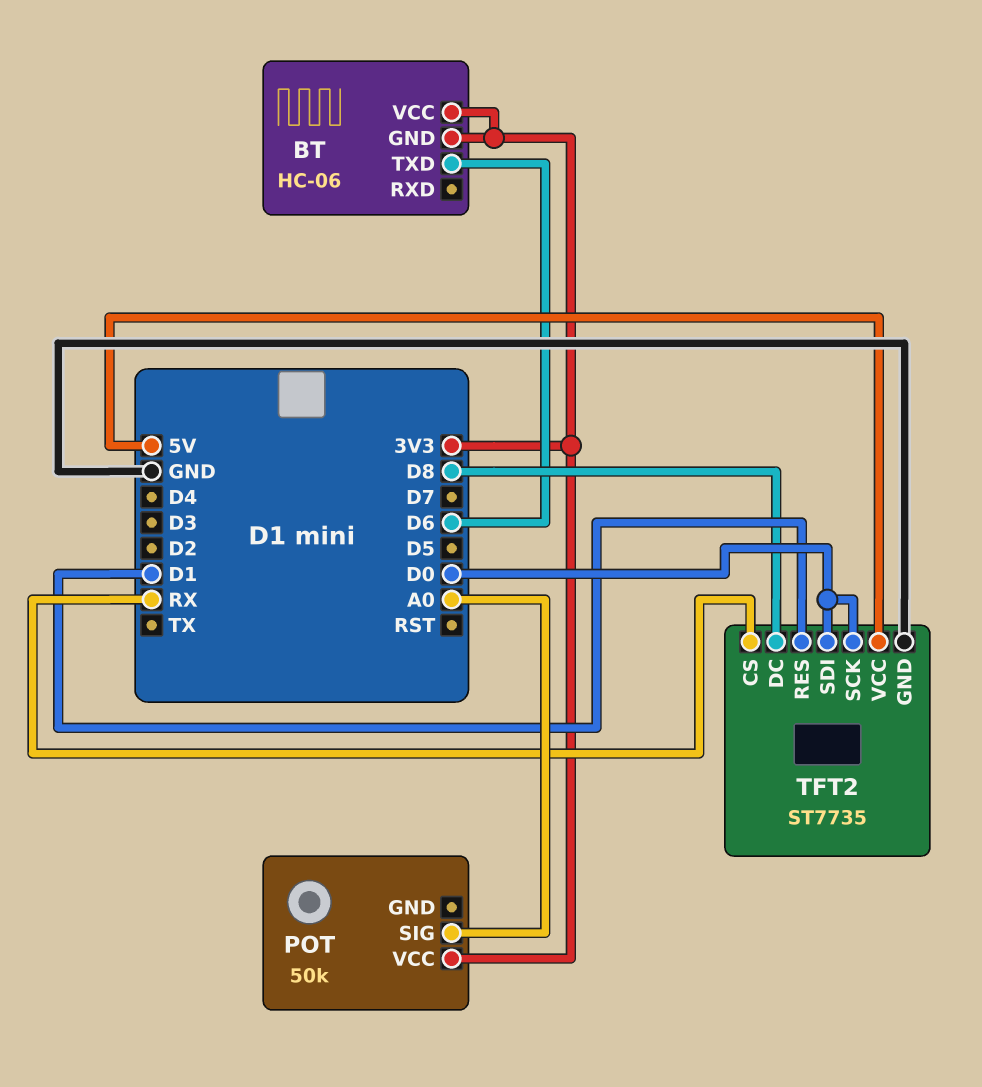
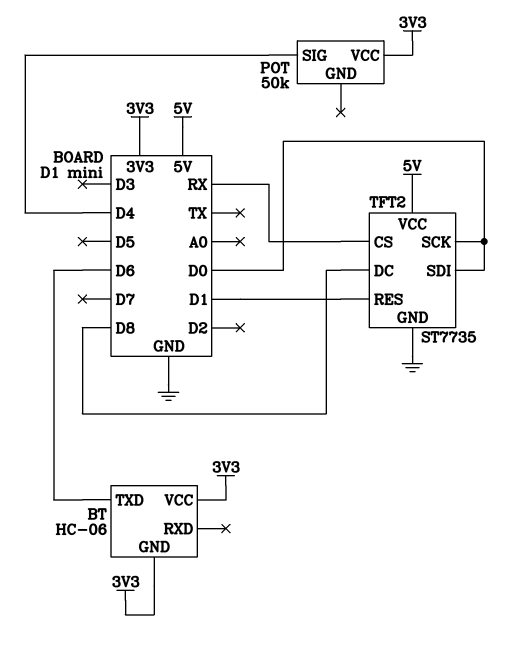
POT pin SIG: A0 -> D4

